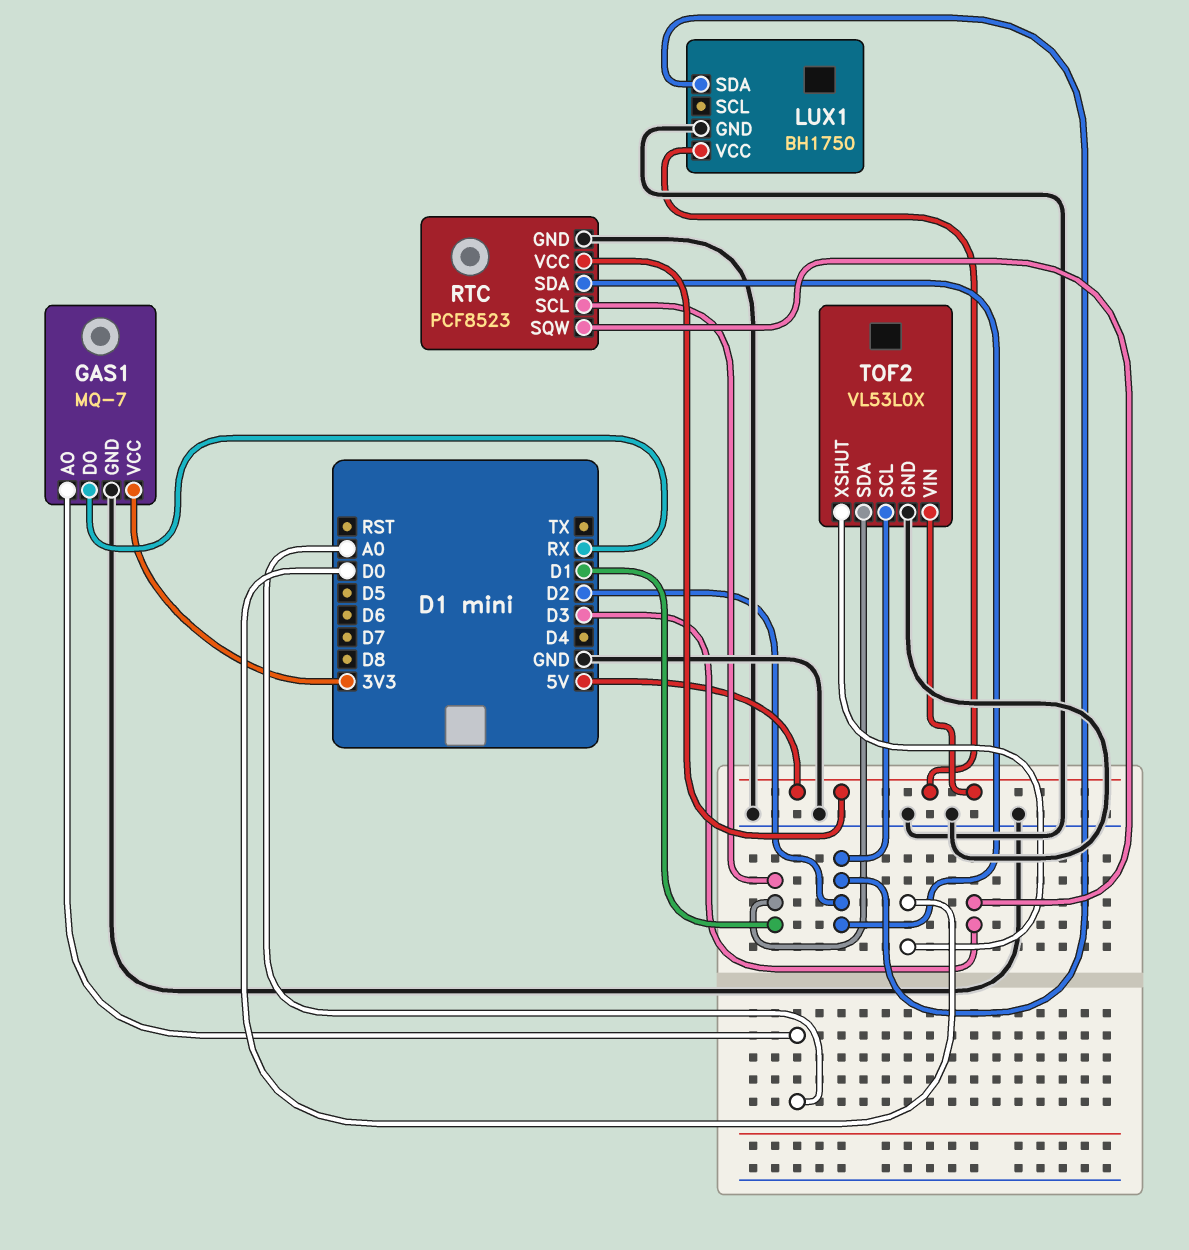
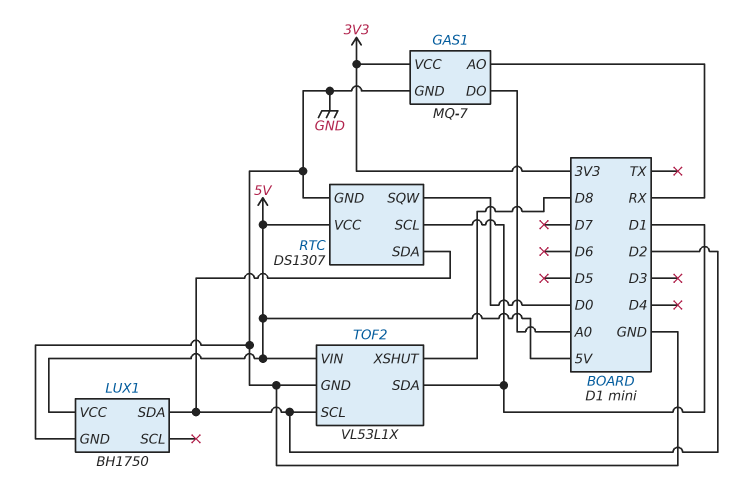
GAS1 pin AO: A0 -> RX
GAS1 pin DO: RX -> A0
RTC: PCF8523 -> DS1307
RTC pin SQW: D3 -> D0
TOF2: VL53L0X -> VL53L1X
TOF2 pin XSHUT: D0 -> D8

